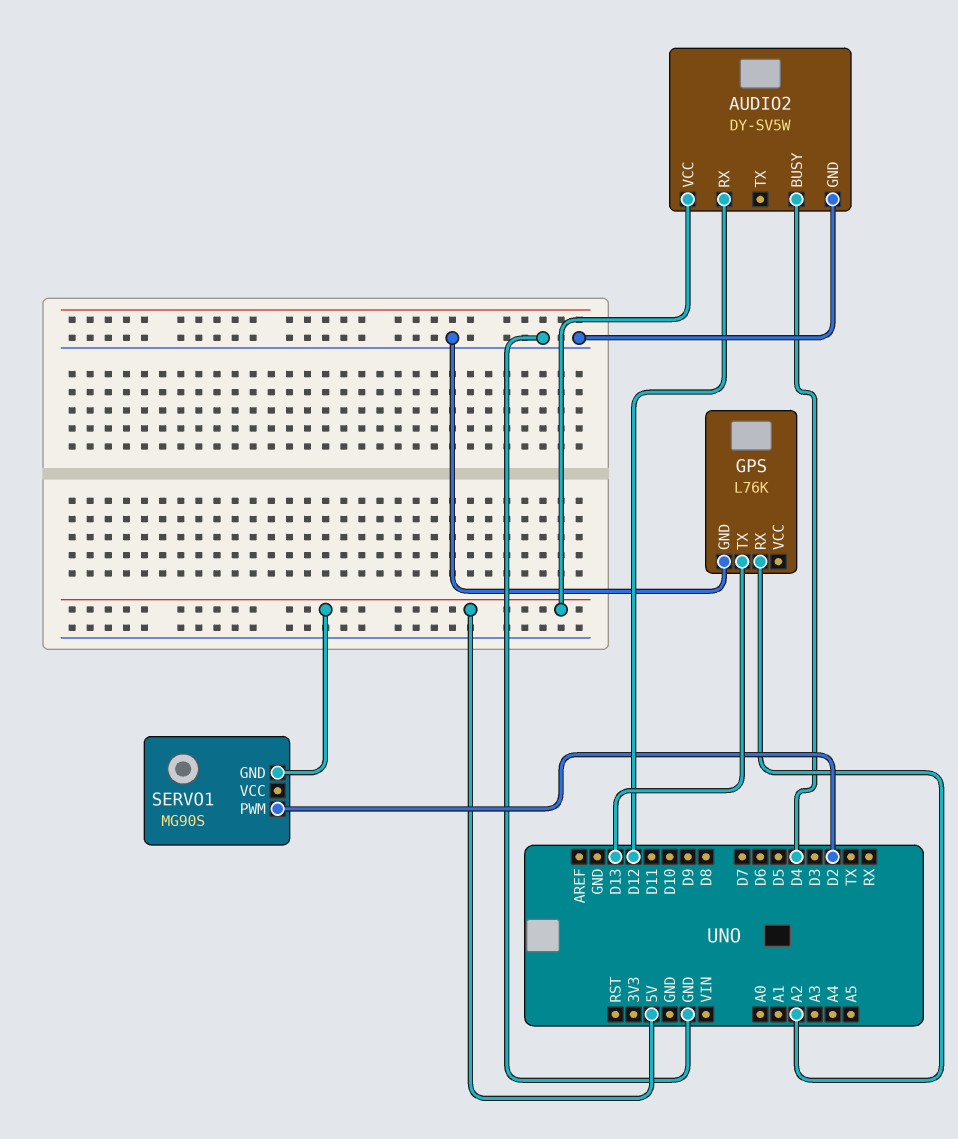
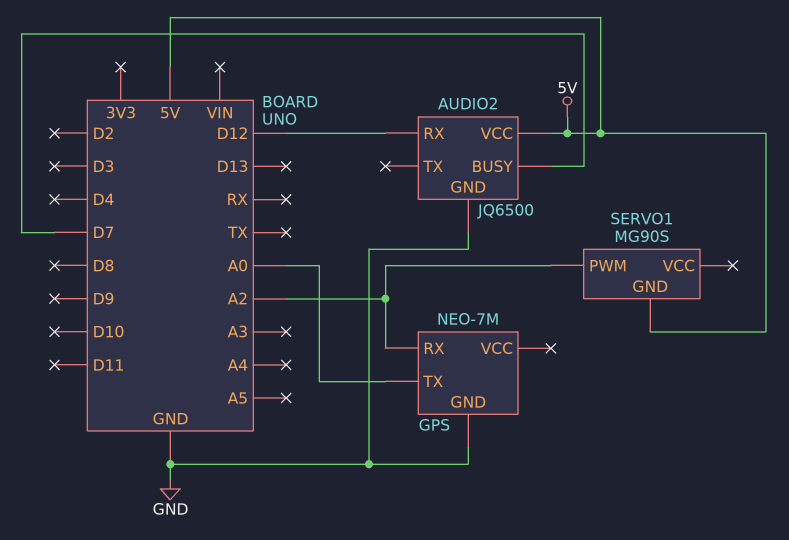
AUDIO2: DY-SV5W -> JQ6500
AUDIO2 pin BUSY: D4 -> D7
GPS: L76K -> NEO-7M
GPS pin TX: D13 -> A0
SERVO1 pin PWM: D2 -> A2

